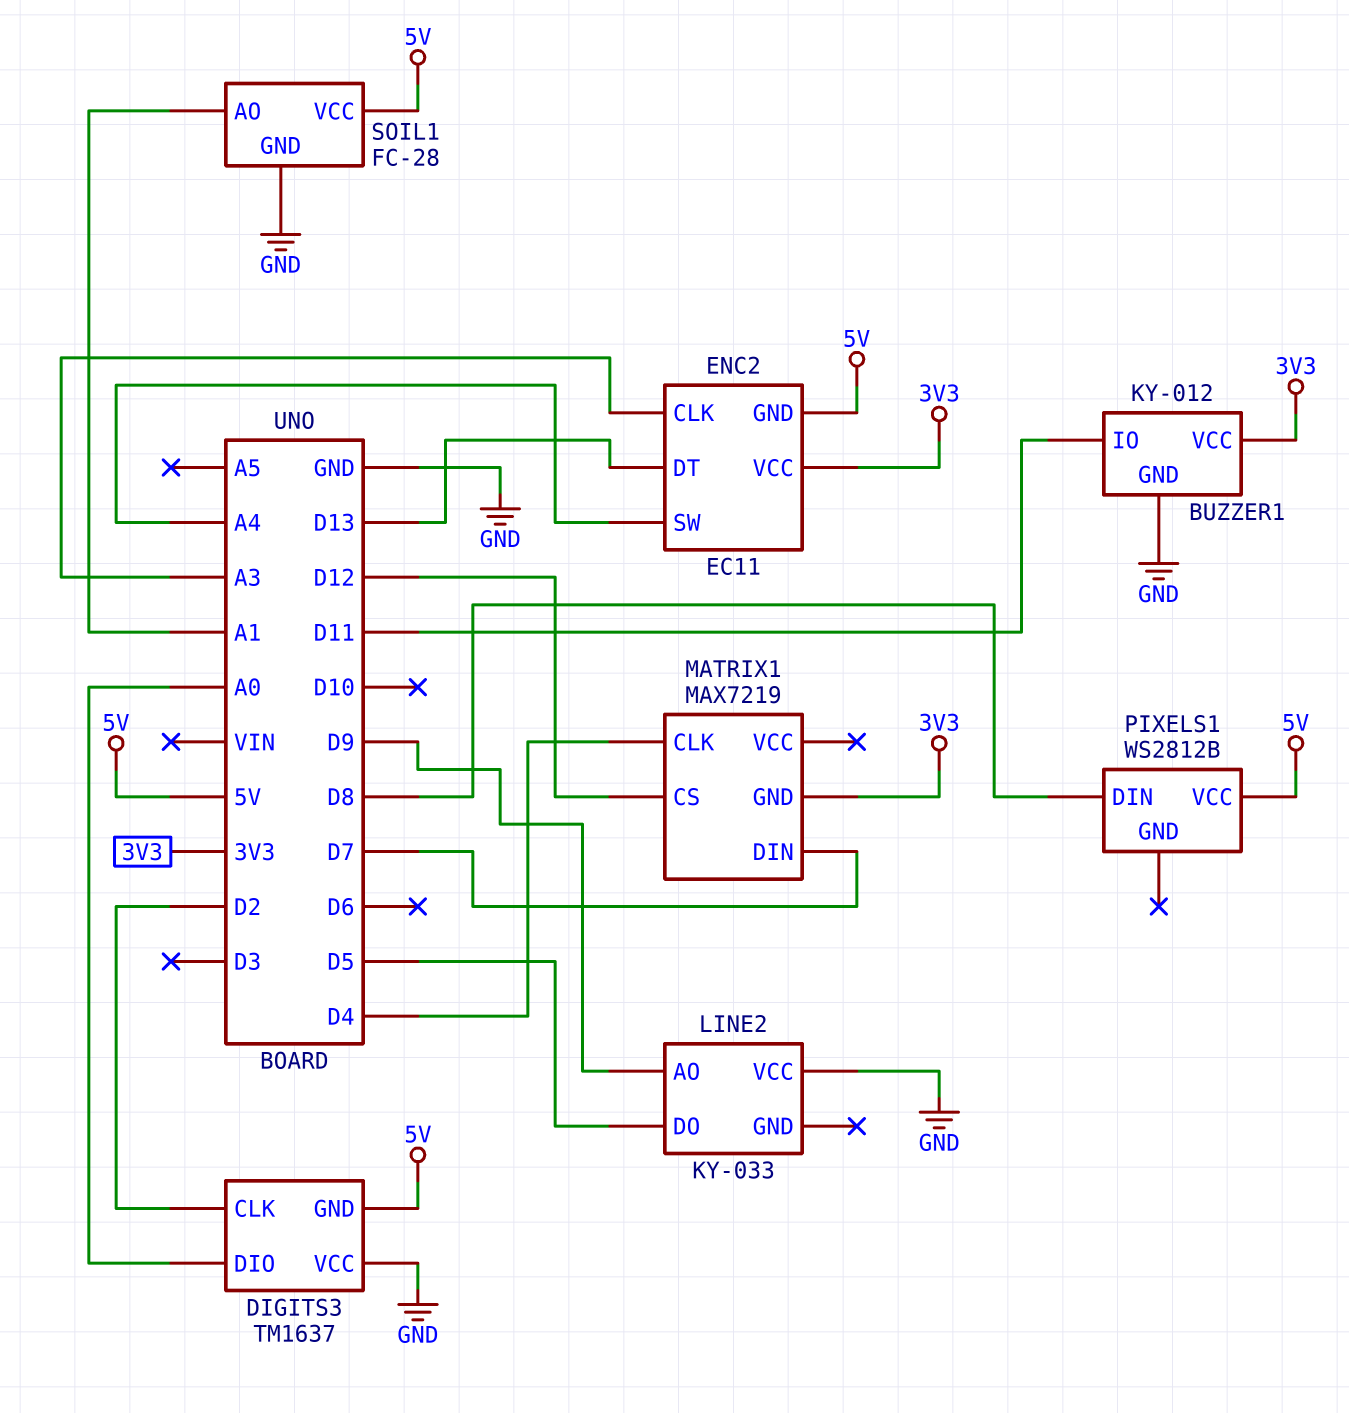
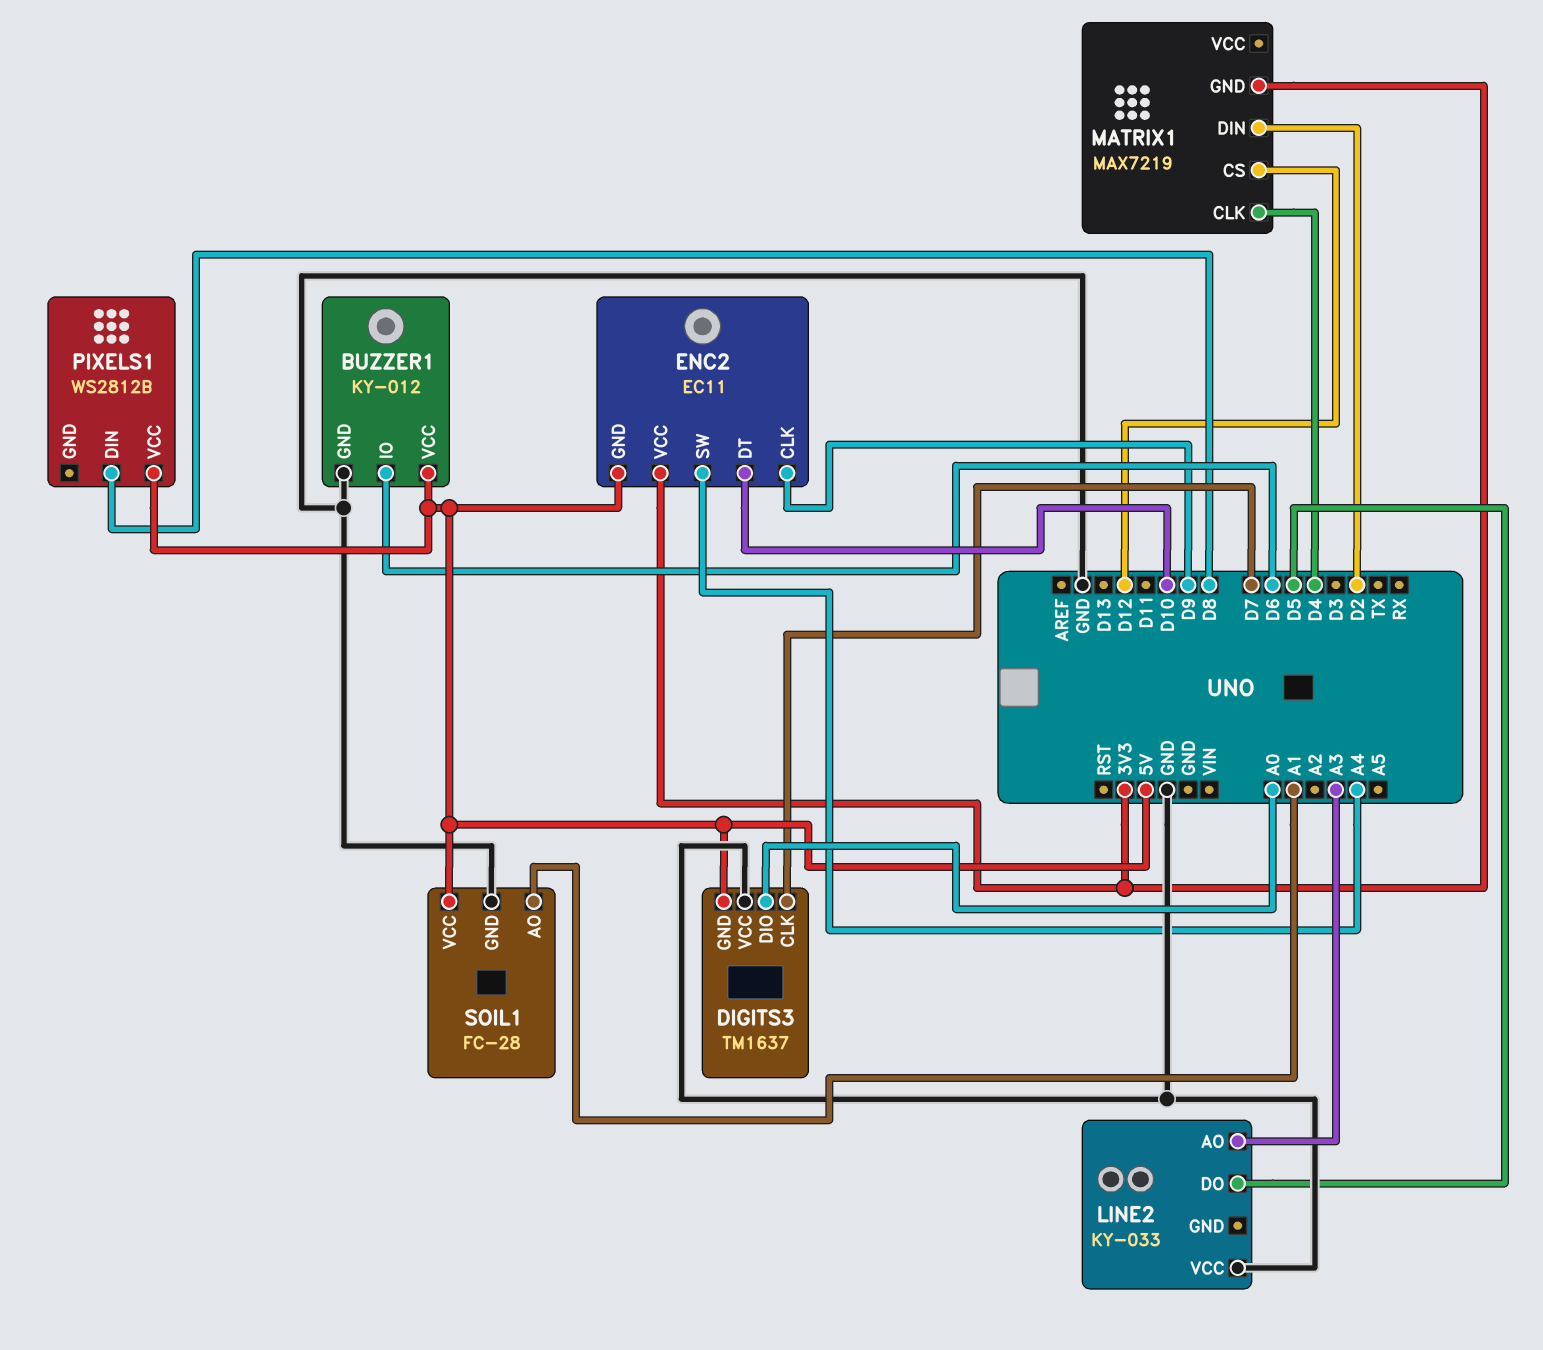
BUZZER1 pin IO: D11 -> D6
BUZZER1 pin VCC: 3V3 -> 5V
DIGITS3 pin CLK: D2 -> D7
ENC2 pin CLK: A3 -> D9
ENC2 pin DT: D13 -> D10
LINE2 pin AO: D9 -> A3
MATRIX1 pin DIN: D7 -> D2

